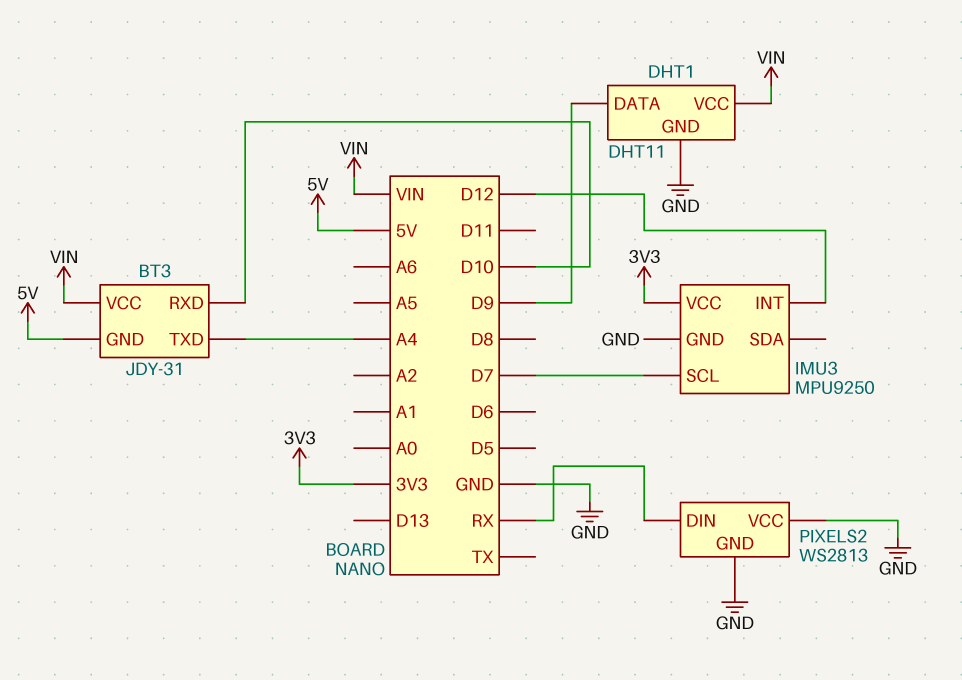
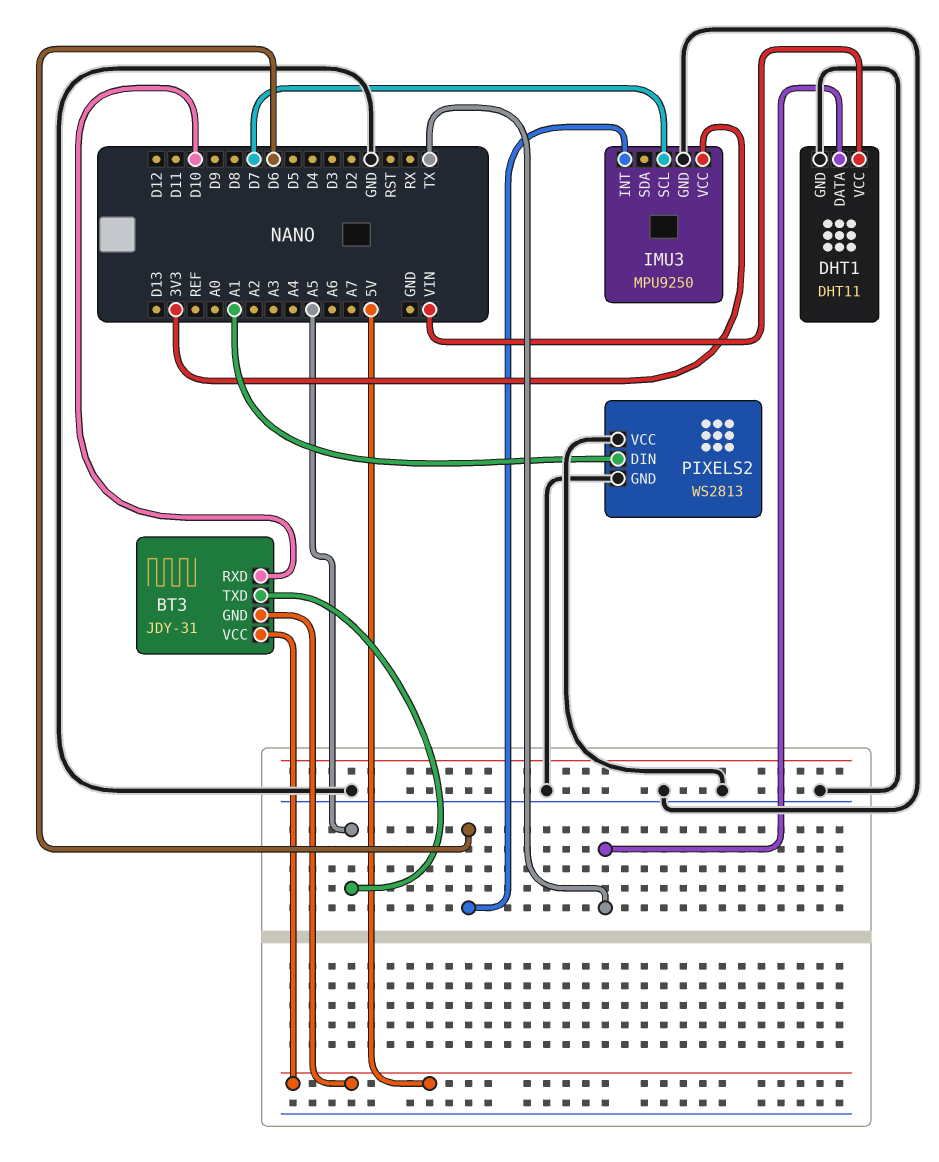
BT3 pin TXD: A4 -> A5
BT3 pin VCC: VIN -> 5V
DHT1 pin DATA: D9 -> TX
IMU3 pin INT: D12 -> D6
PIXELS2 pin DIN: RX -> A1

